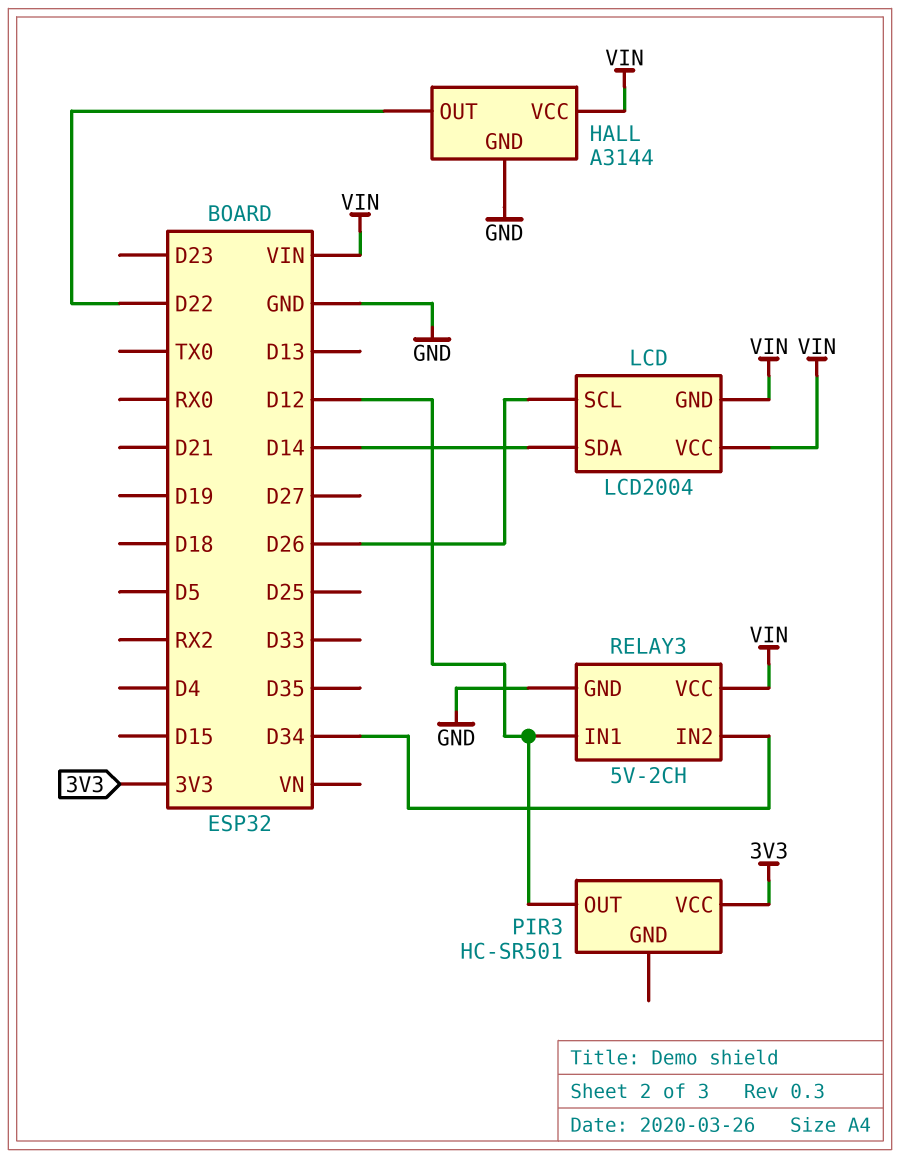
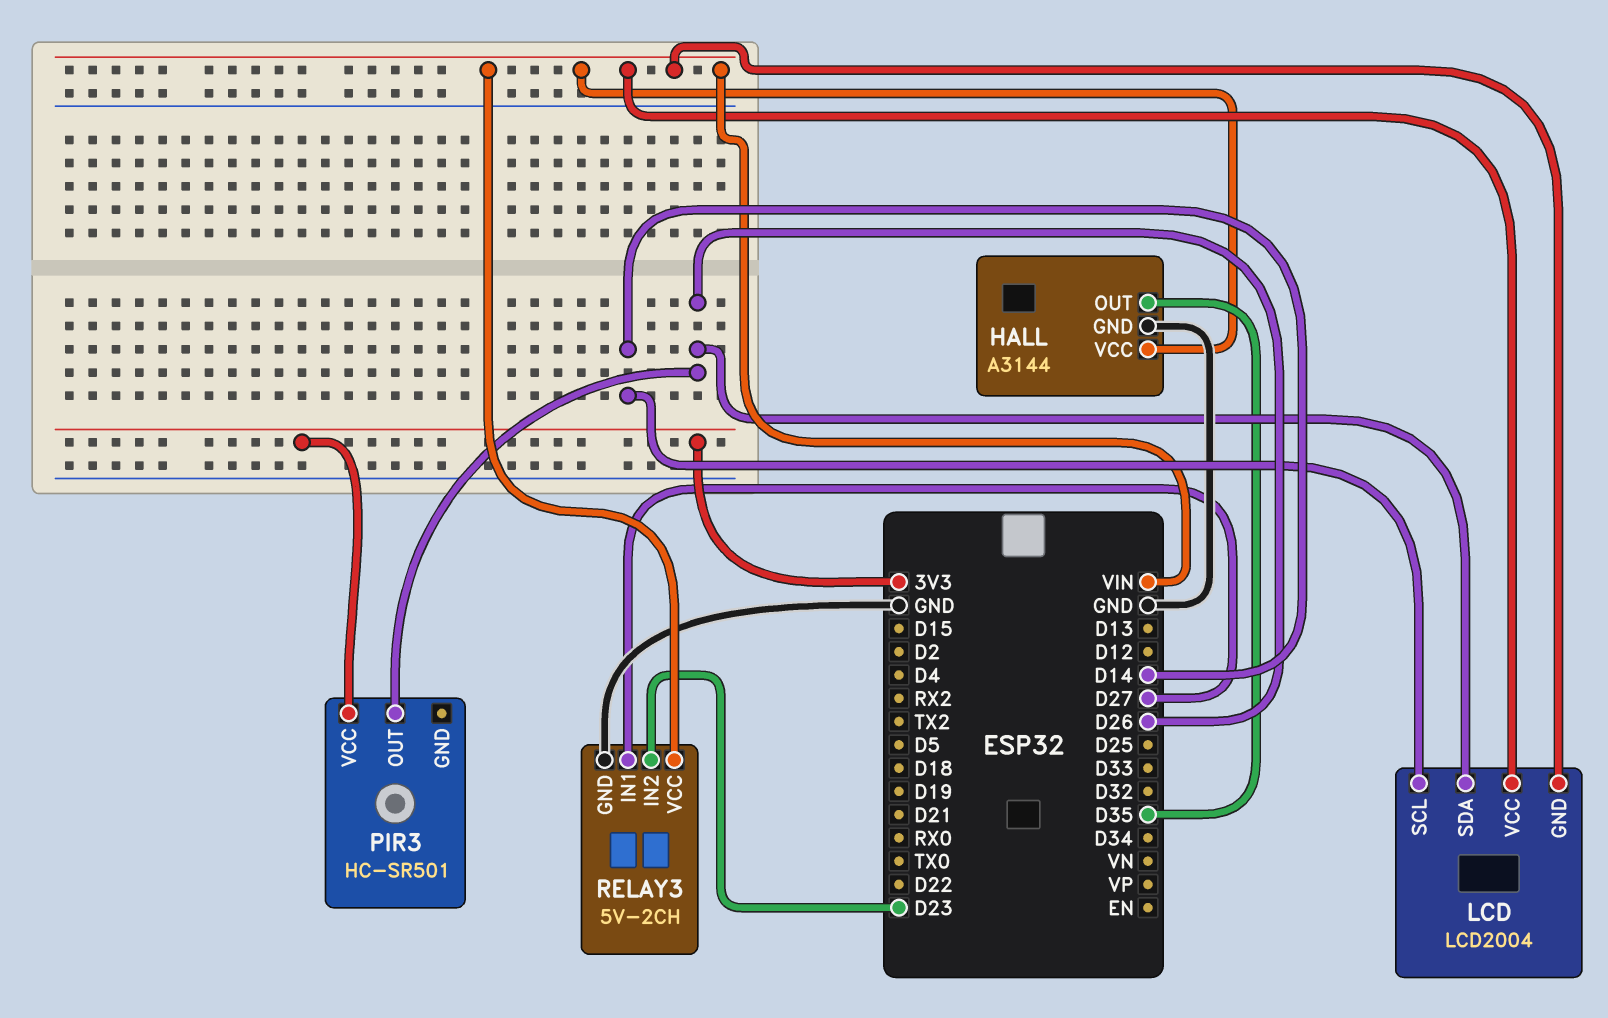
HALL pin OUT: D22 -> D35
LCD pin SCL: D26 -> D14
LCD pin SDA: D14 -> D26
PIR3 pin OUT: D12 -> D26
RELAY3 pin IN1: D12 -> D27
RELAY3 pin IN2: D34 -> D23

